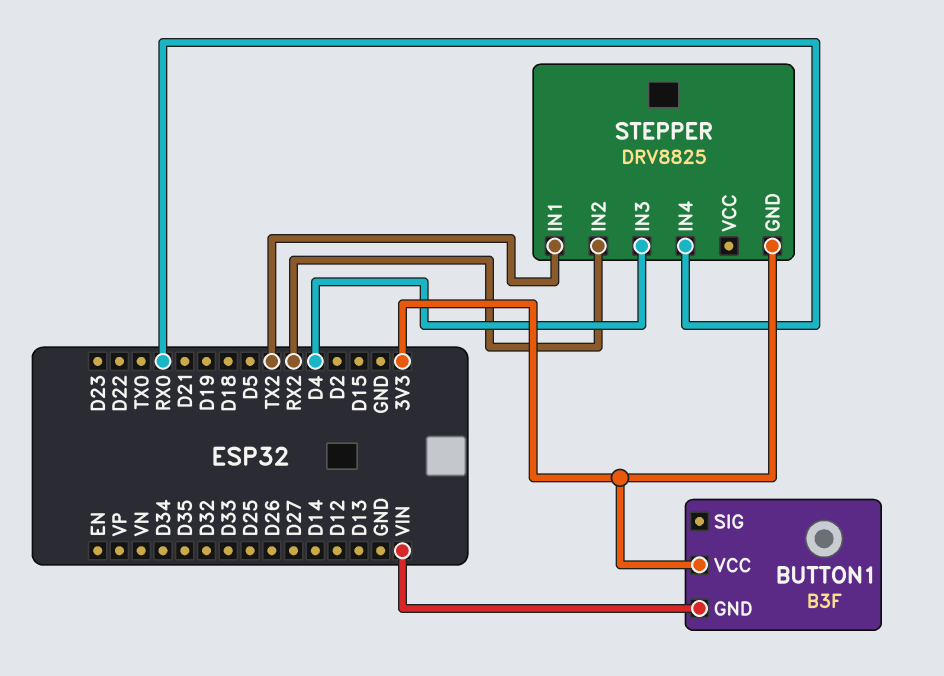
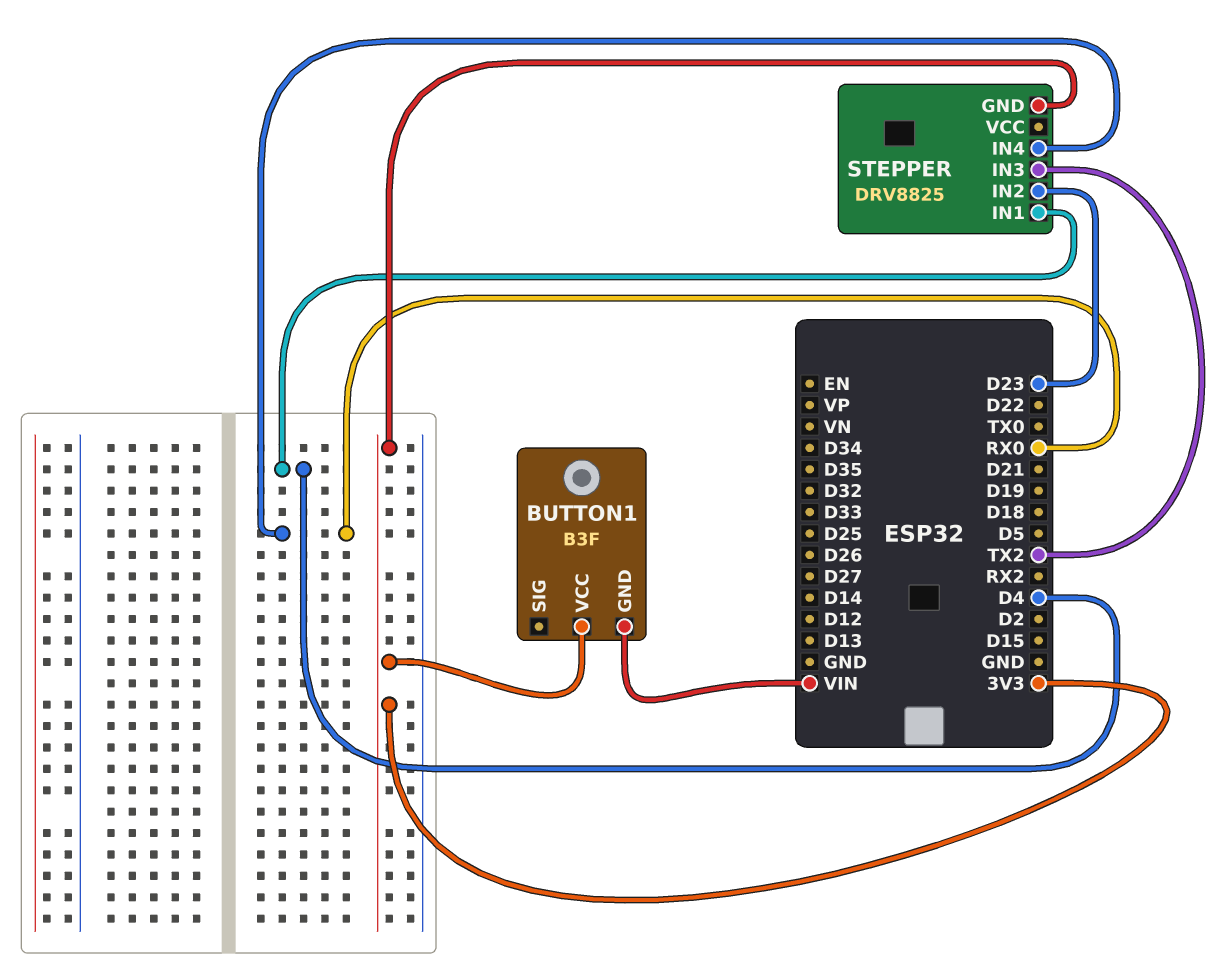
STEPPER pin IN1: TX2 -> D4
STEPPER pin IN2: RX2 -> D23
STEPPER pin IN3: D4 -> TX2

